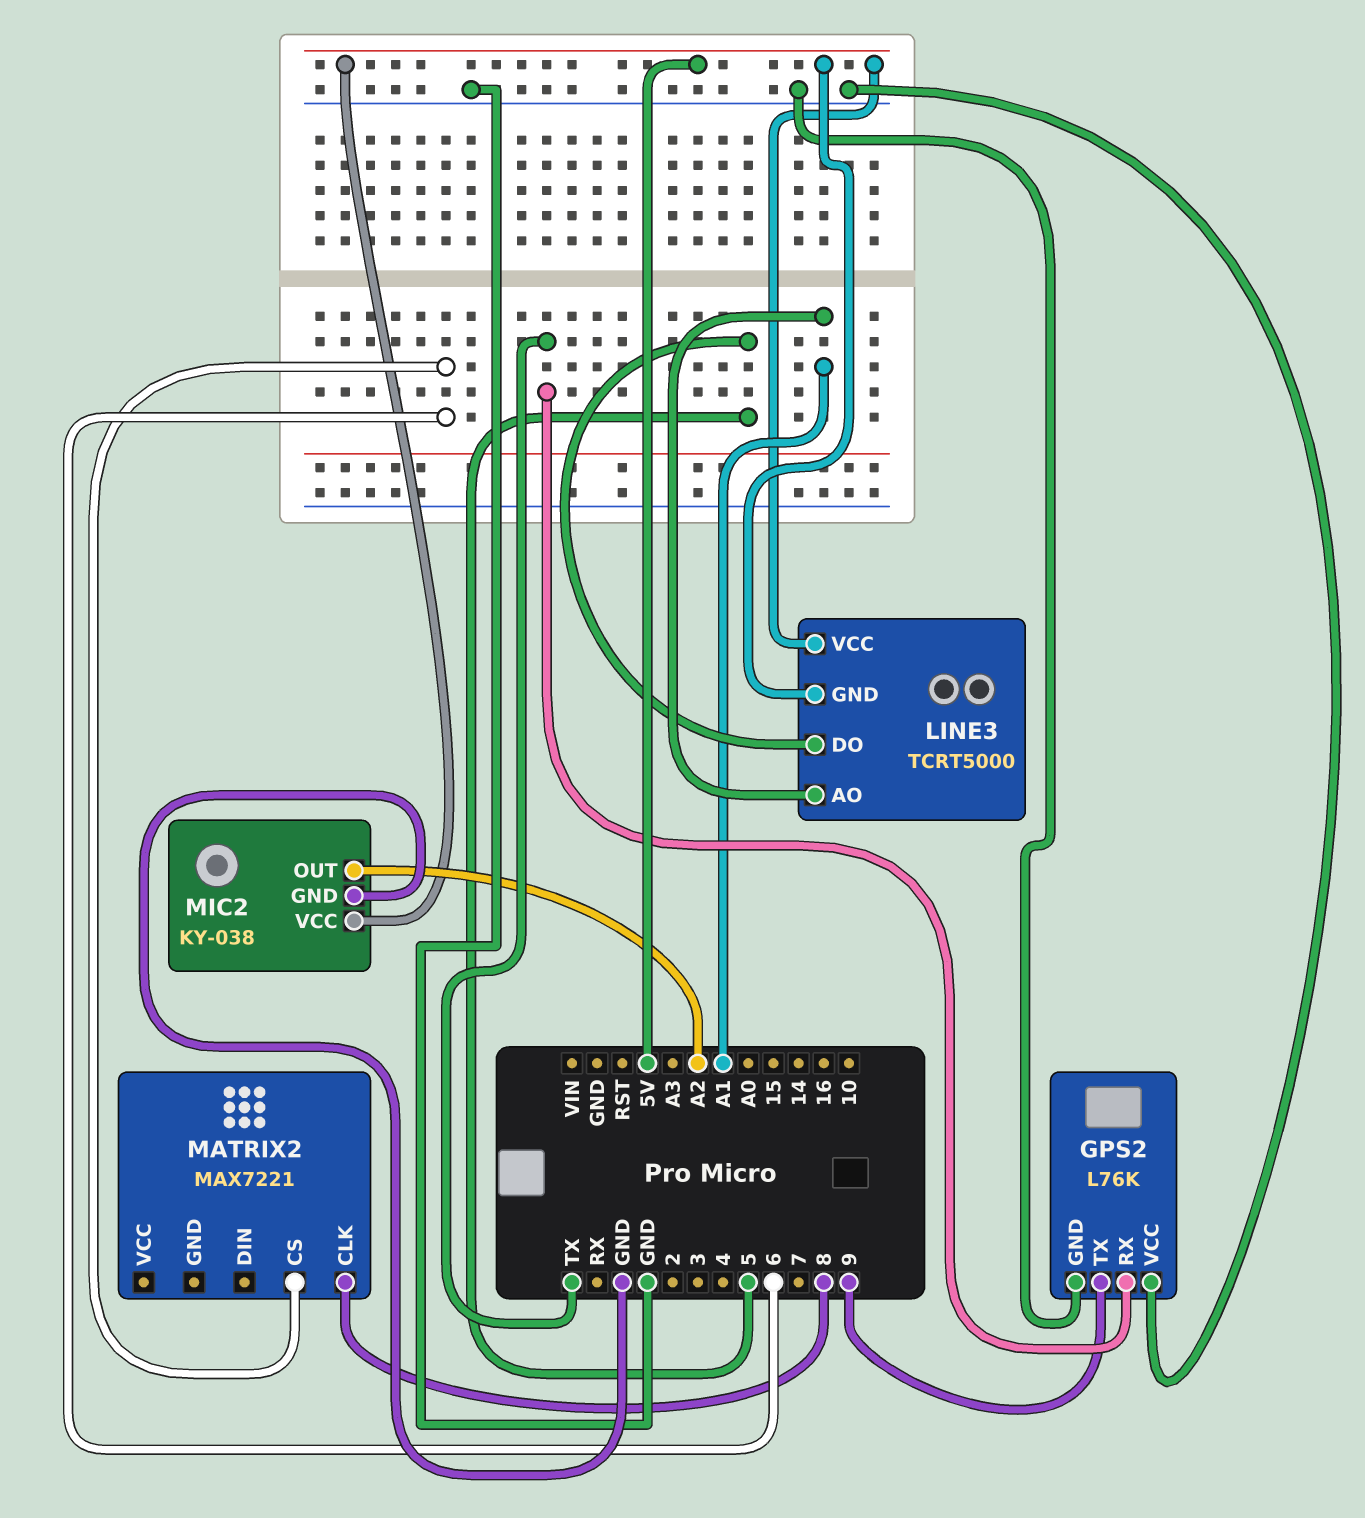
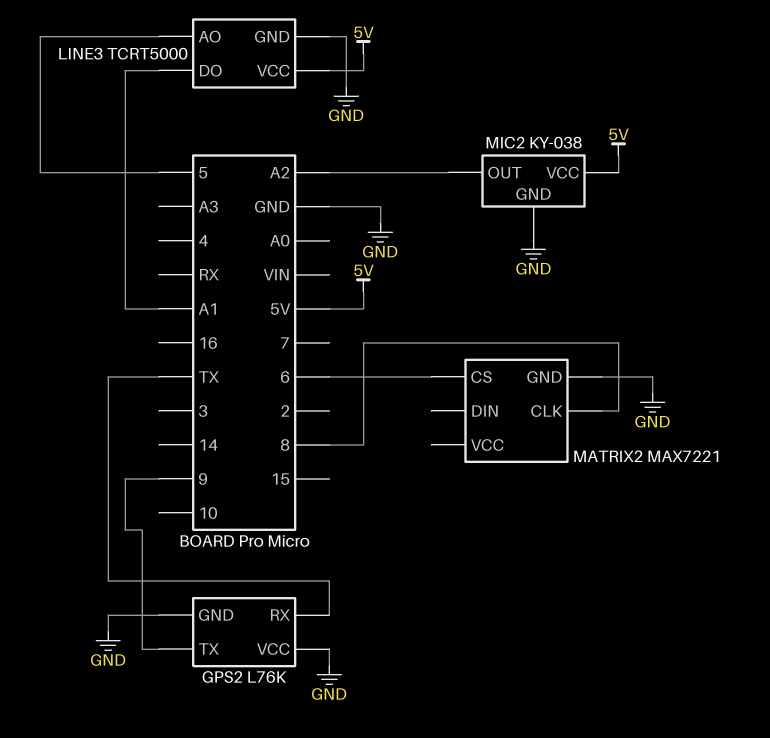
LINE3 pin AO: A1 -> 5
LINE3 pin DO: 5 -> A1
LINE3 pin GND: 5V -> GND
MATRIX2 pin GND: none -> GND

